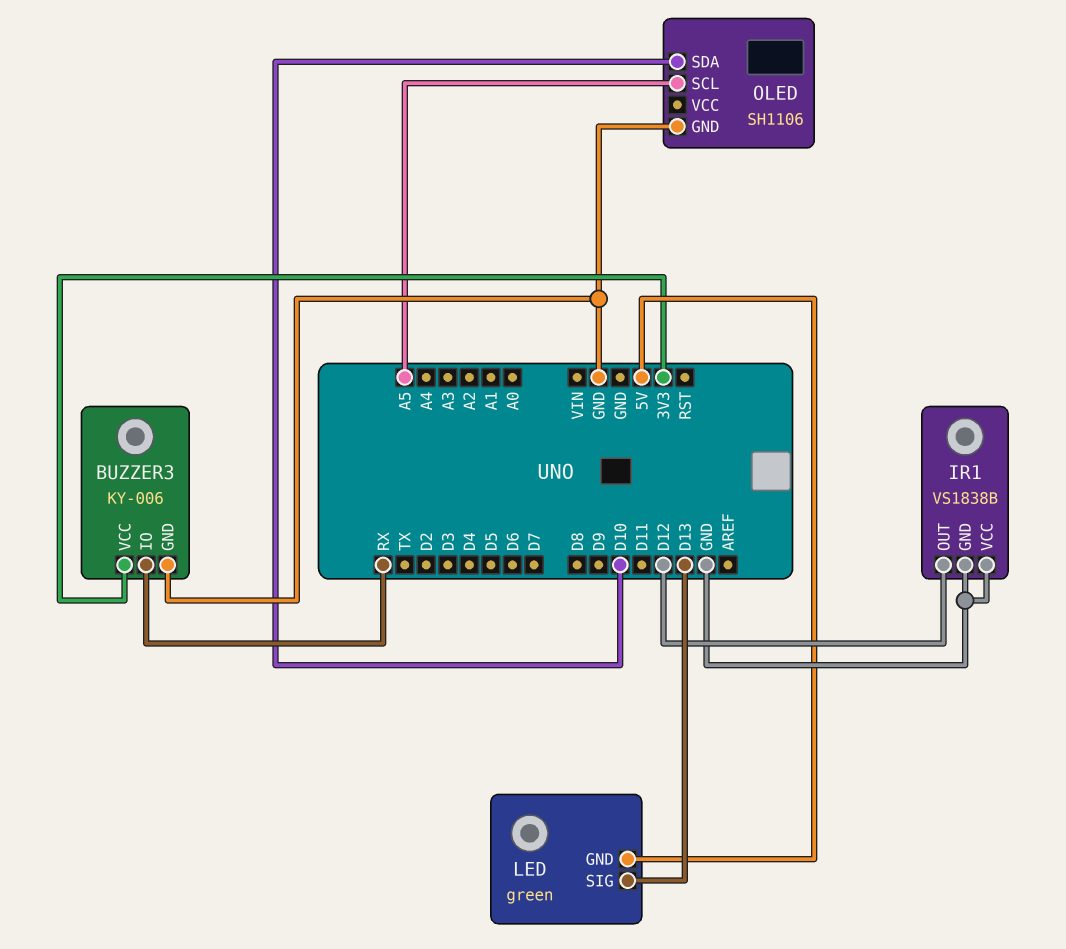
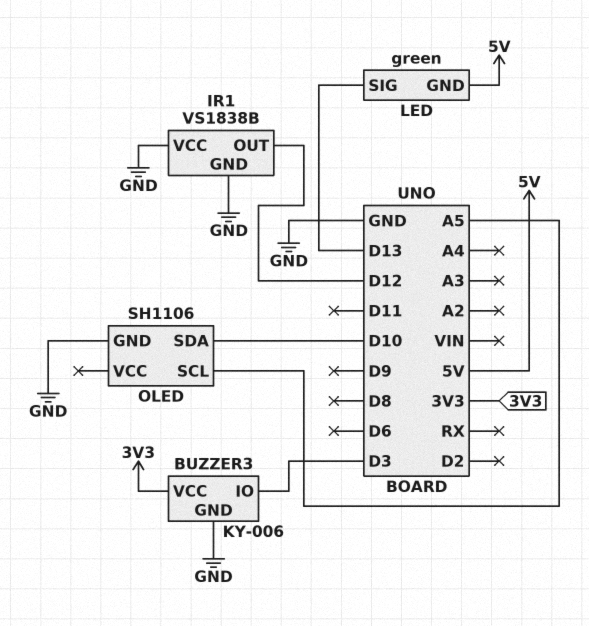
BUZZER3 pin IO: RX -> D3

